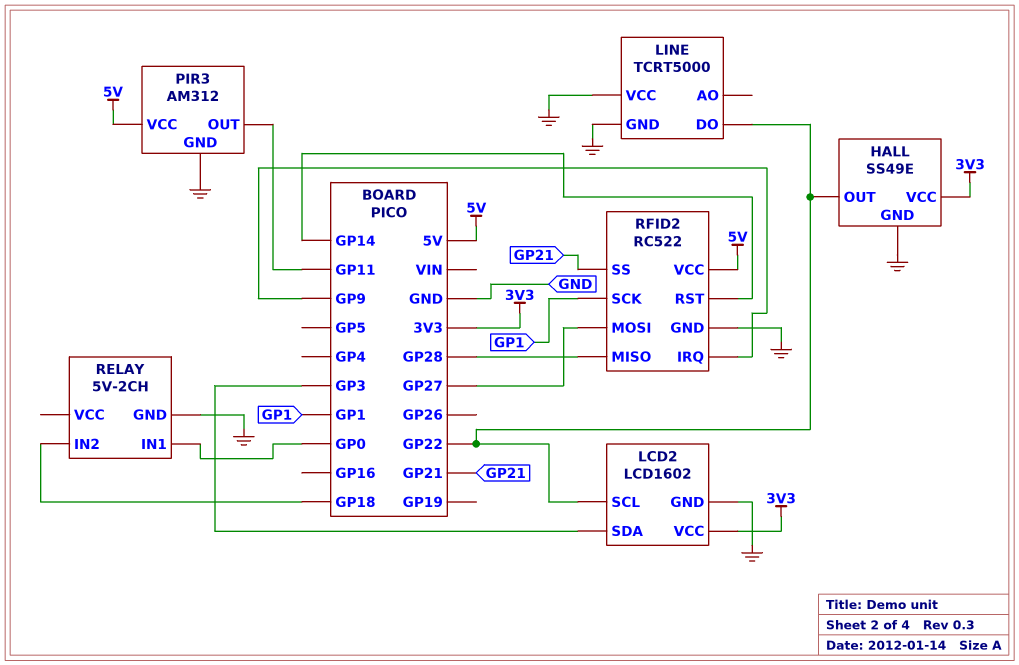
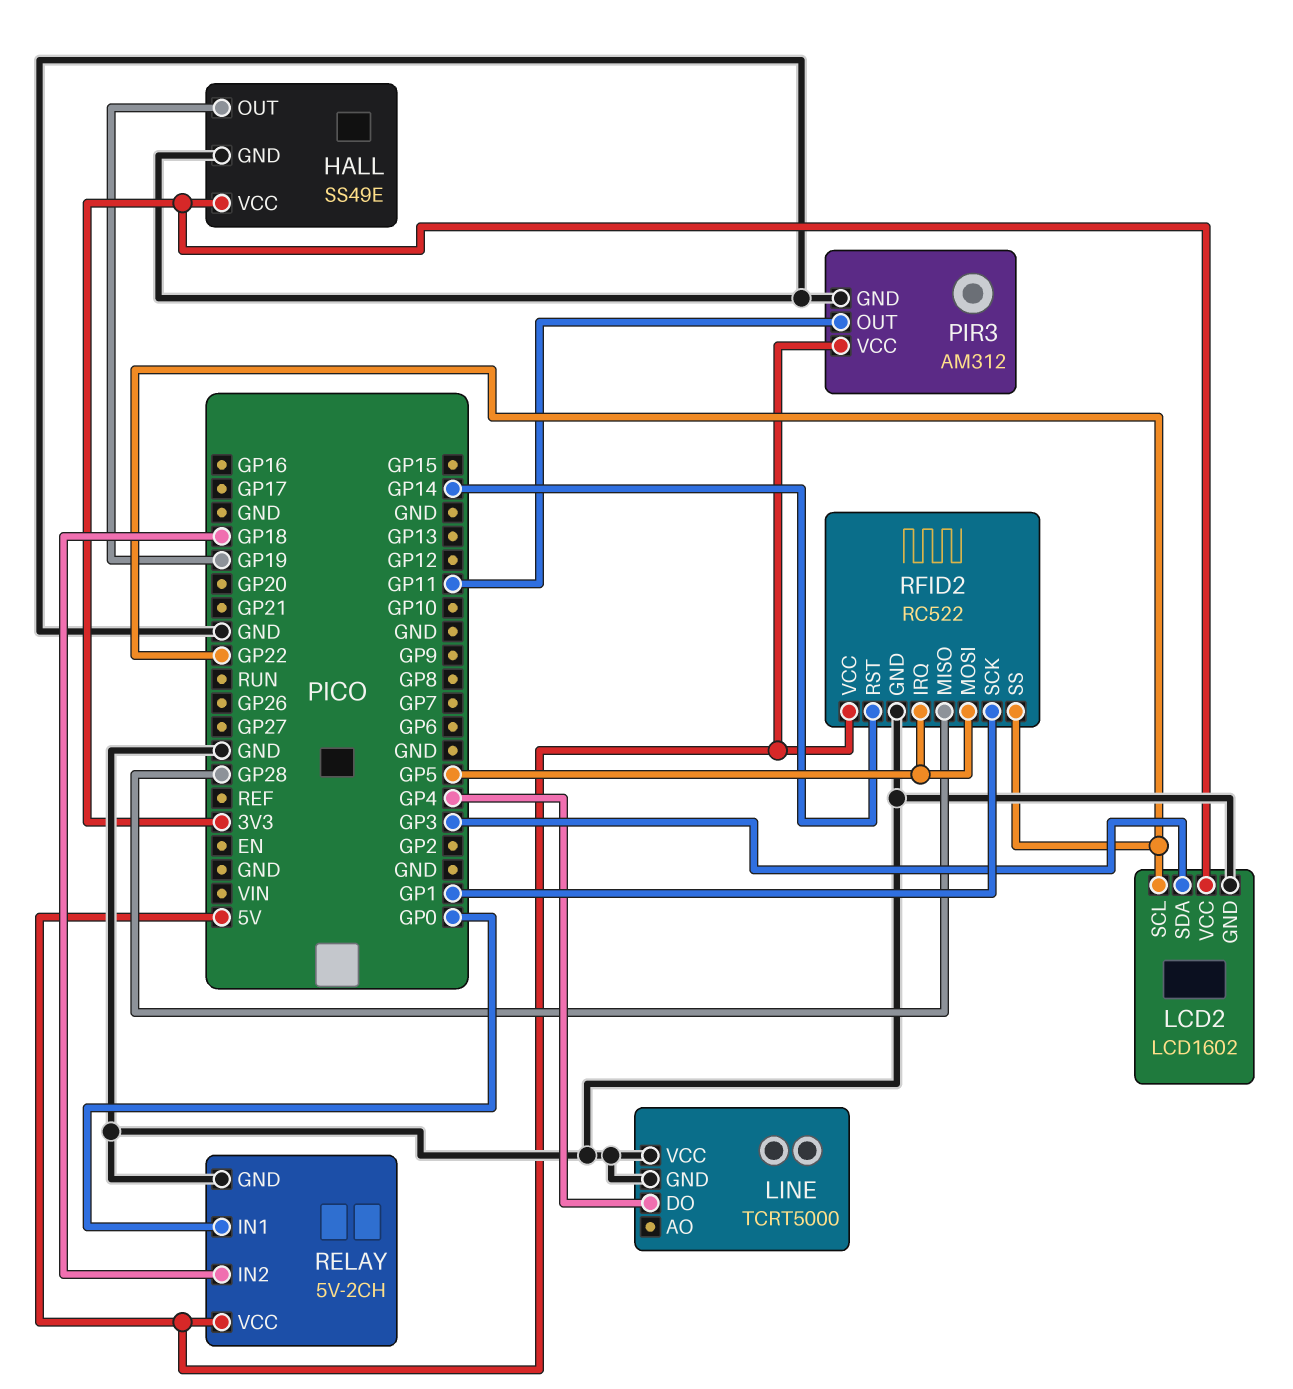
HALL pin OUT: GP22 -> GP19
LINE pin DO: GP22 -> GP4
RELAY pin VCC: none -> 5V
RFID2 pin IRQ: GP9 -> GP5
RFID2 pin MOSI: GP27 -> GP5
RFID2 pin SS: GP21 -> GP22

